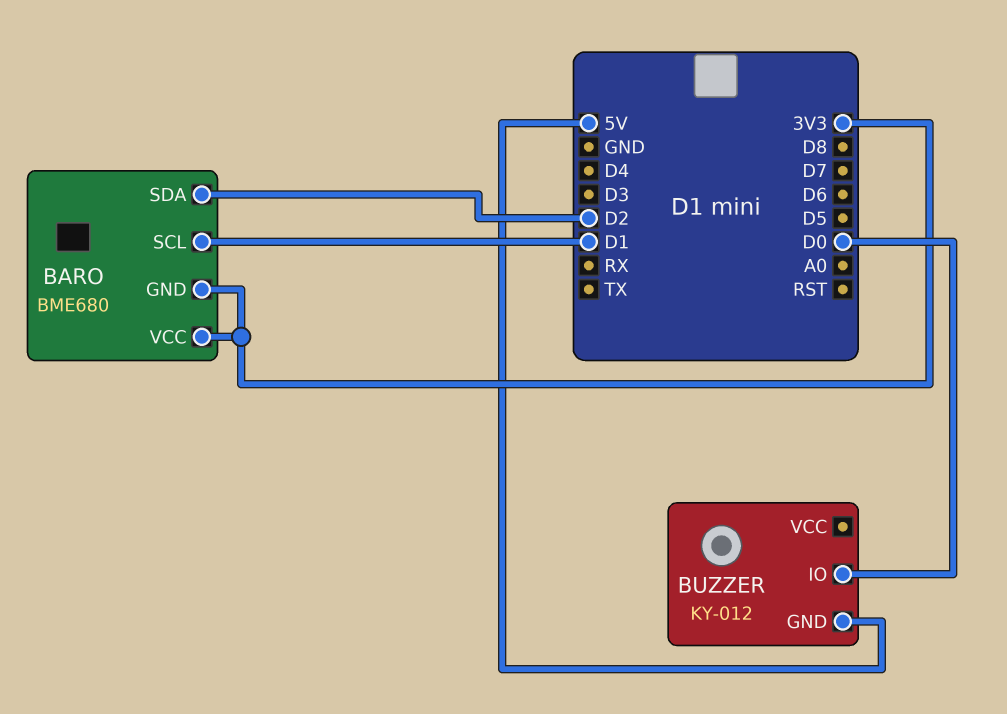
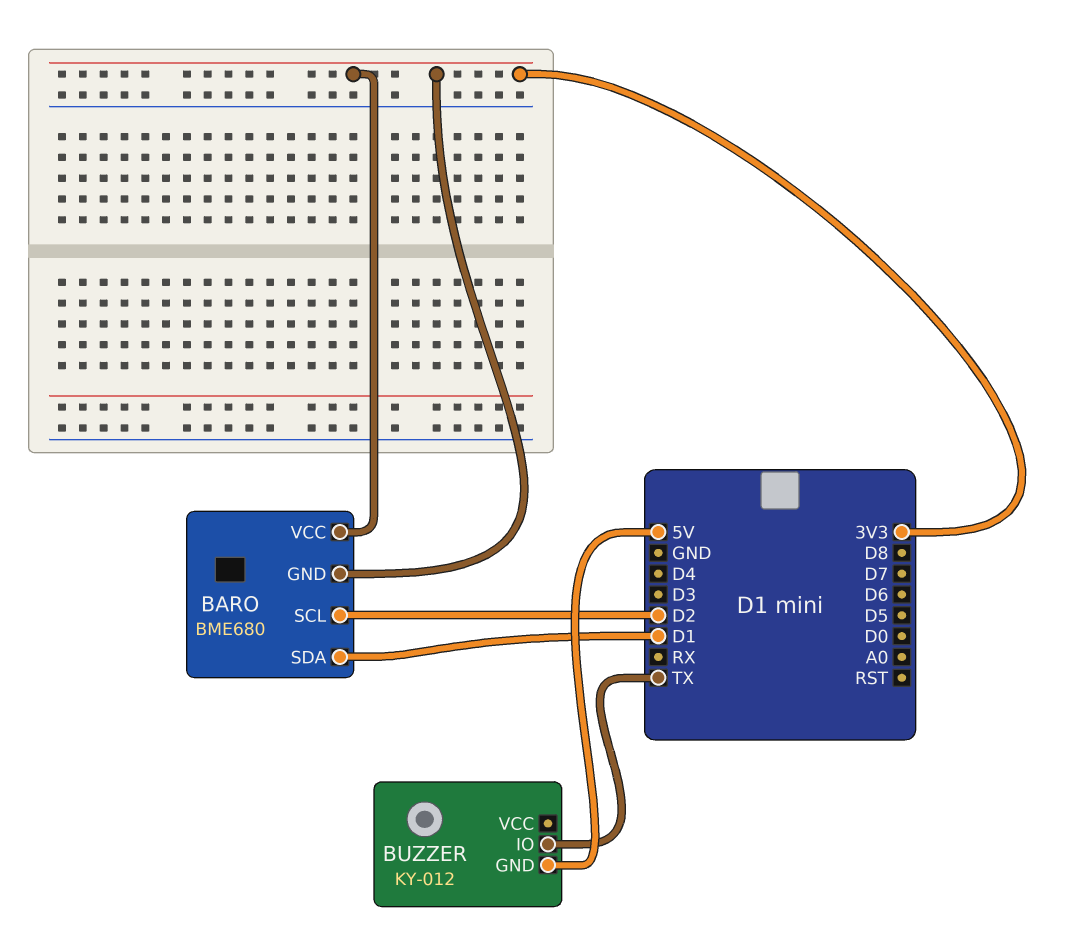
BARO pin SCL: D1 -> D2
BARO pin SDA: D2 -> D1
BUZZER pin IO: D0 -> TX

